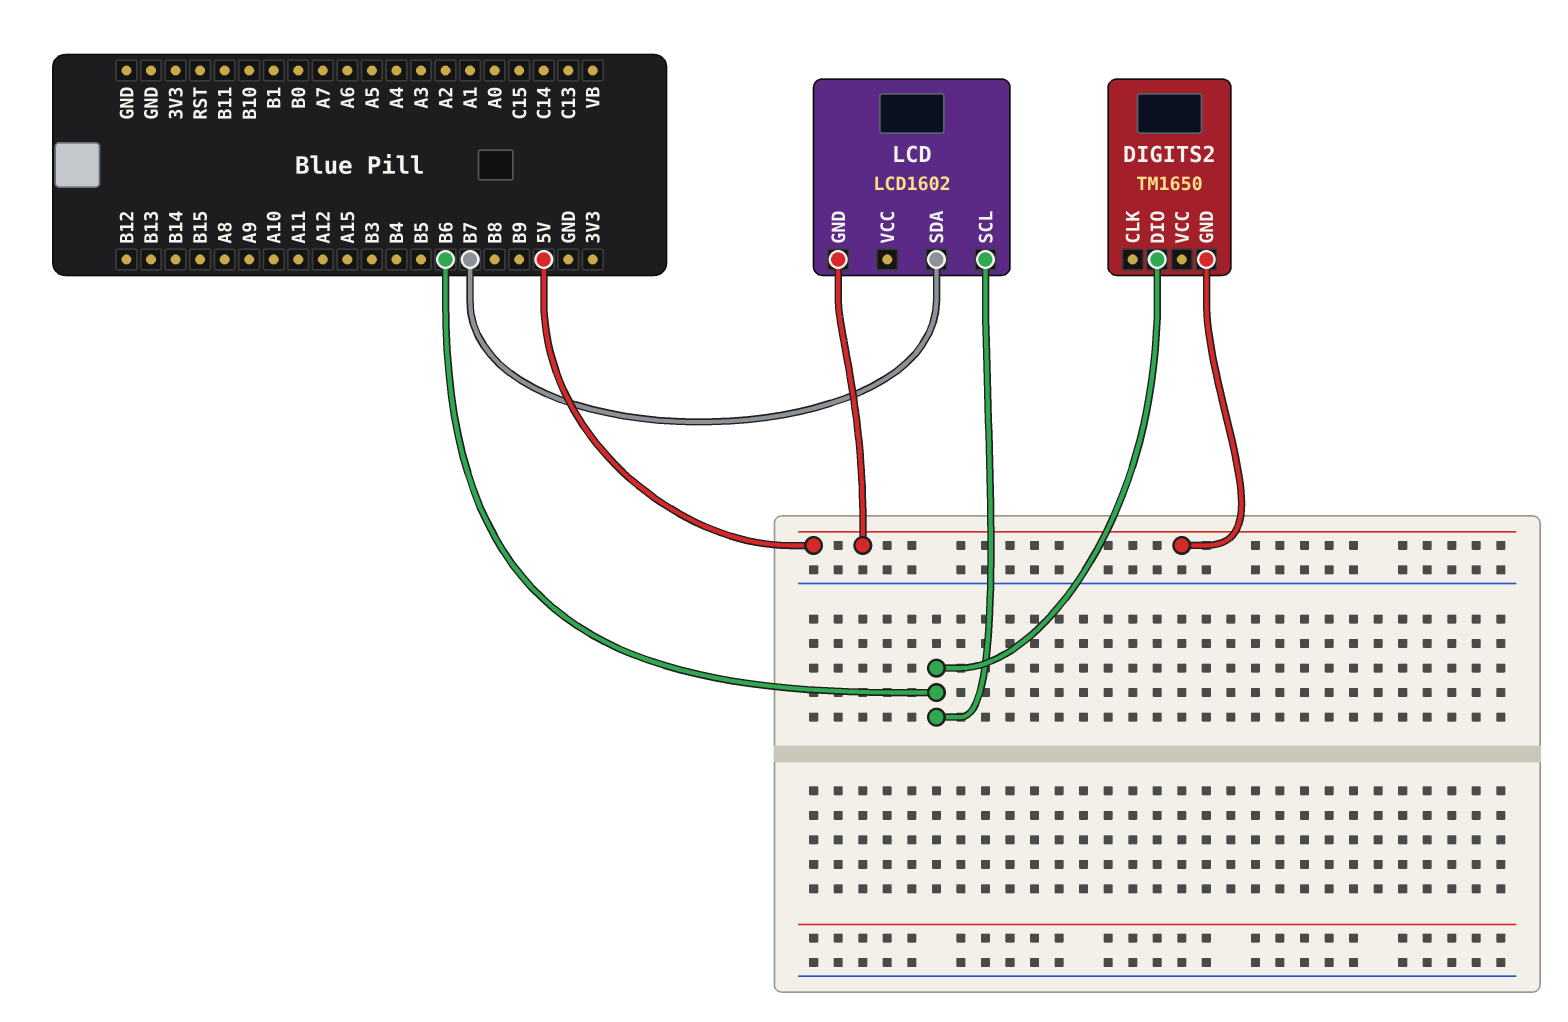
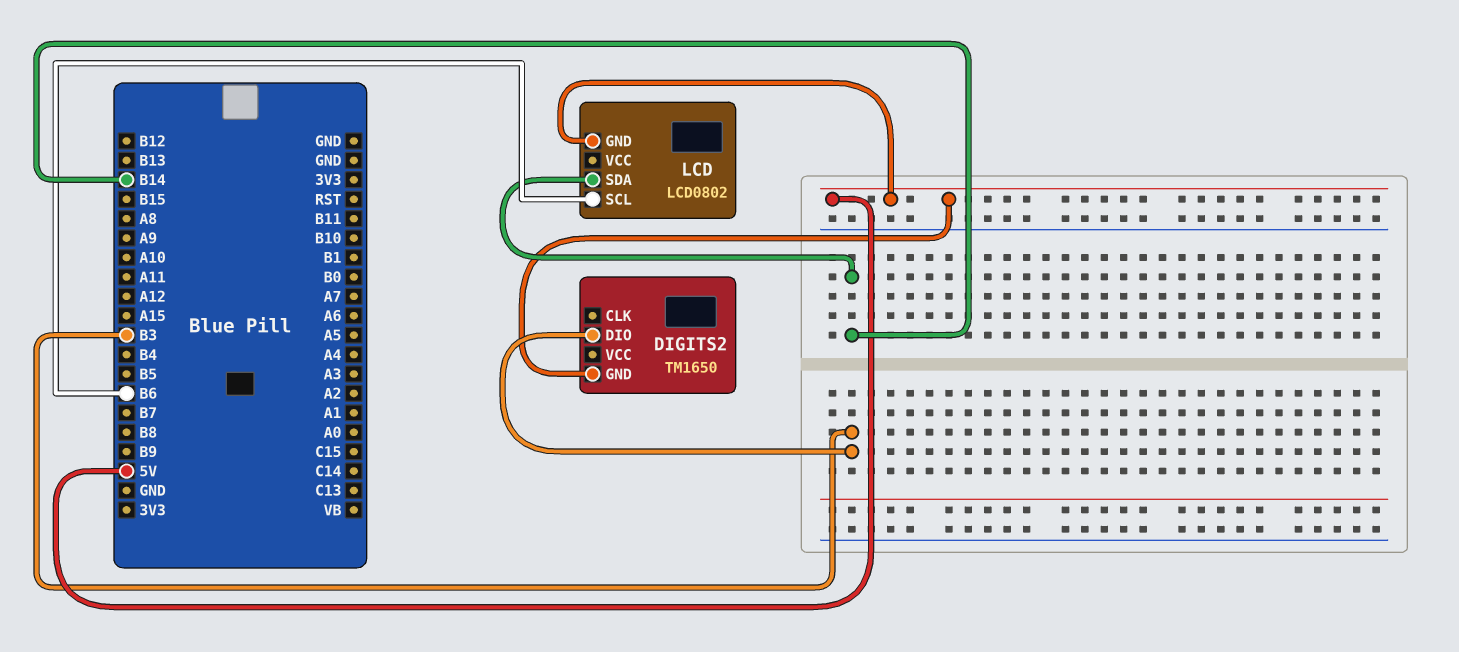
DIGITS2 pin DIO: B6 -> B3
LCD: LCD1602 -> LCD0802
LCD pin SDA: B7 -> B14

